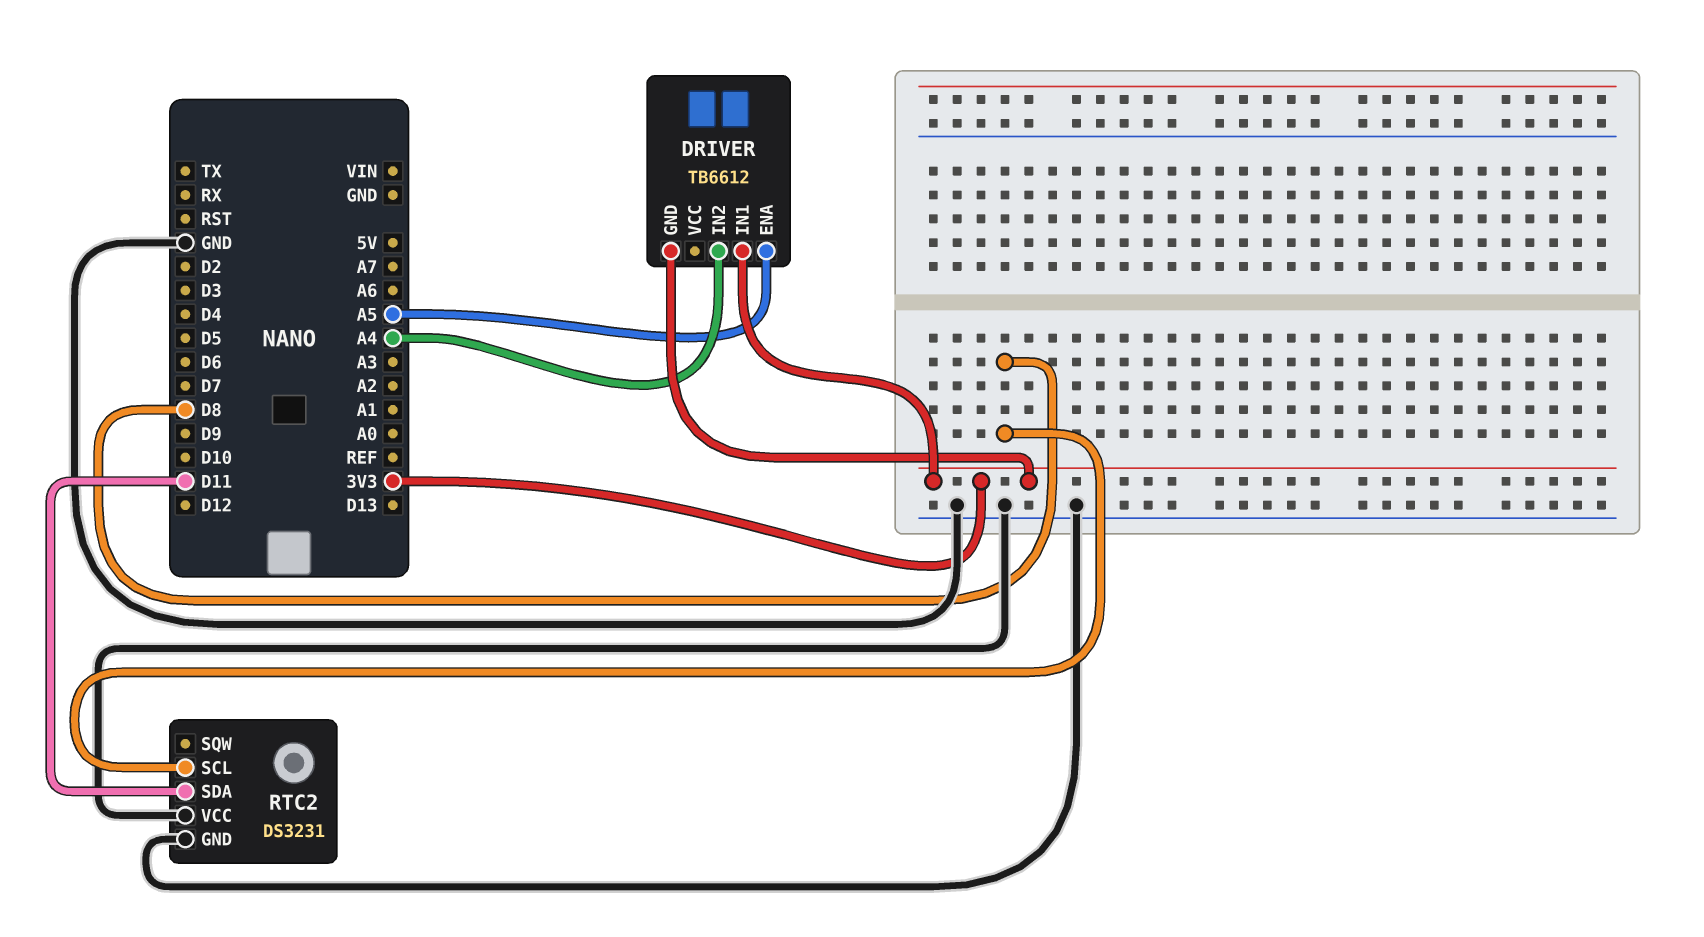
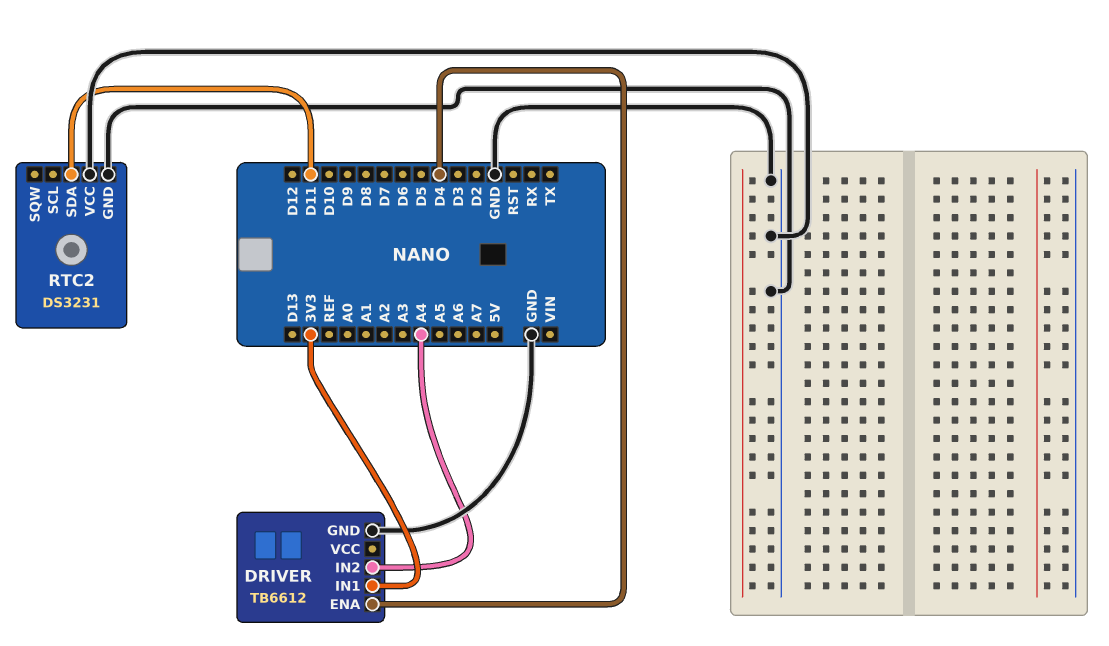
DRIVER pin ENA: A5 -> D4
DRIVER pin GND: 3V3 -> GND
RTC2 pin SCL: D8 -> none

